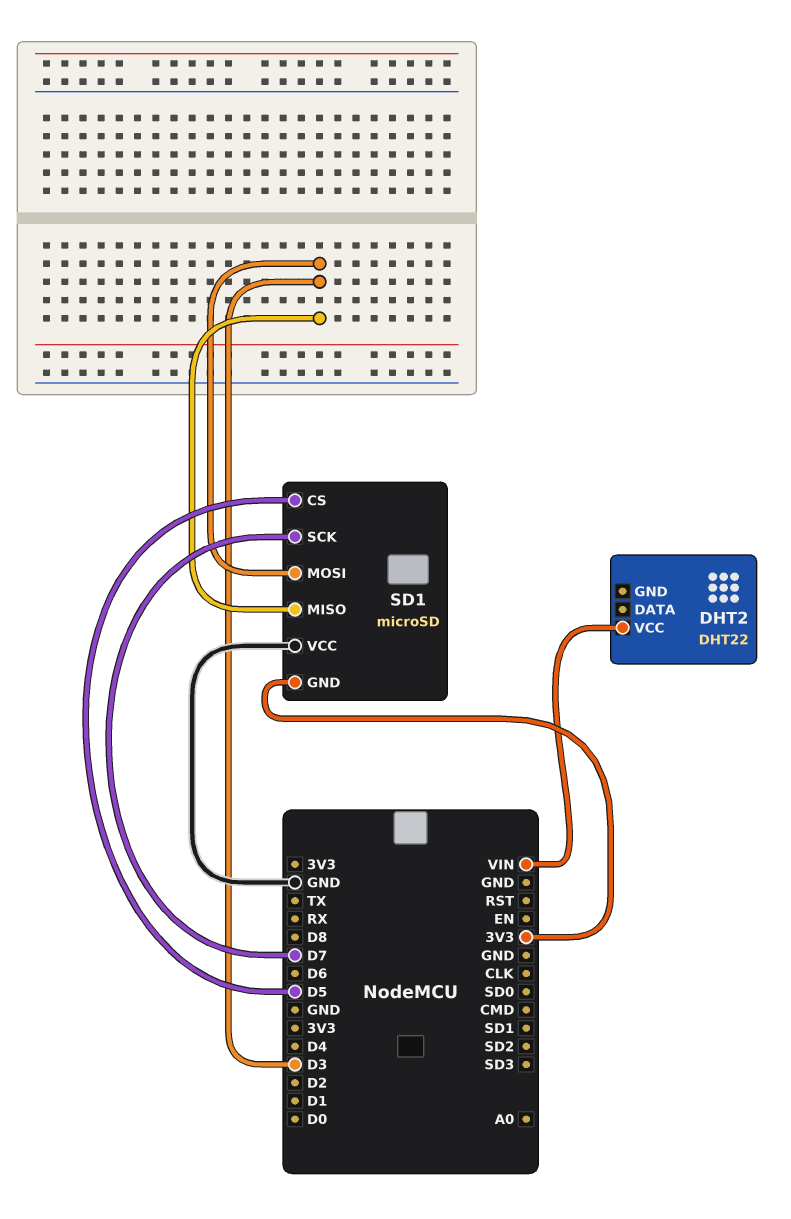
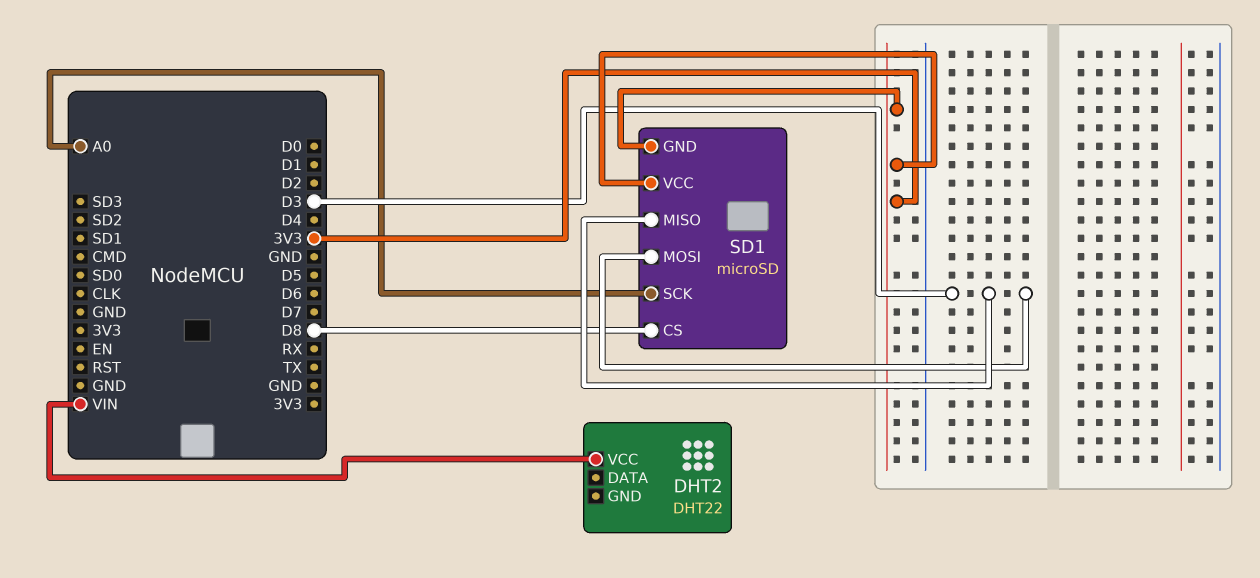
SD1 pin CS: D5 -> D8
SD1 pin SCK: D7 -> A0
SD1 pin VCC: GND -> 3V3

